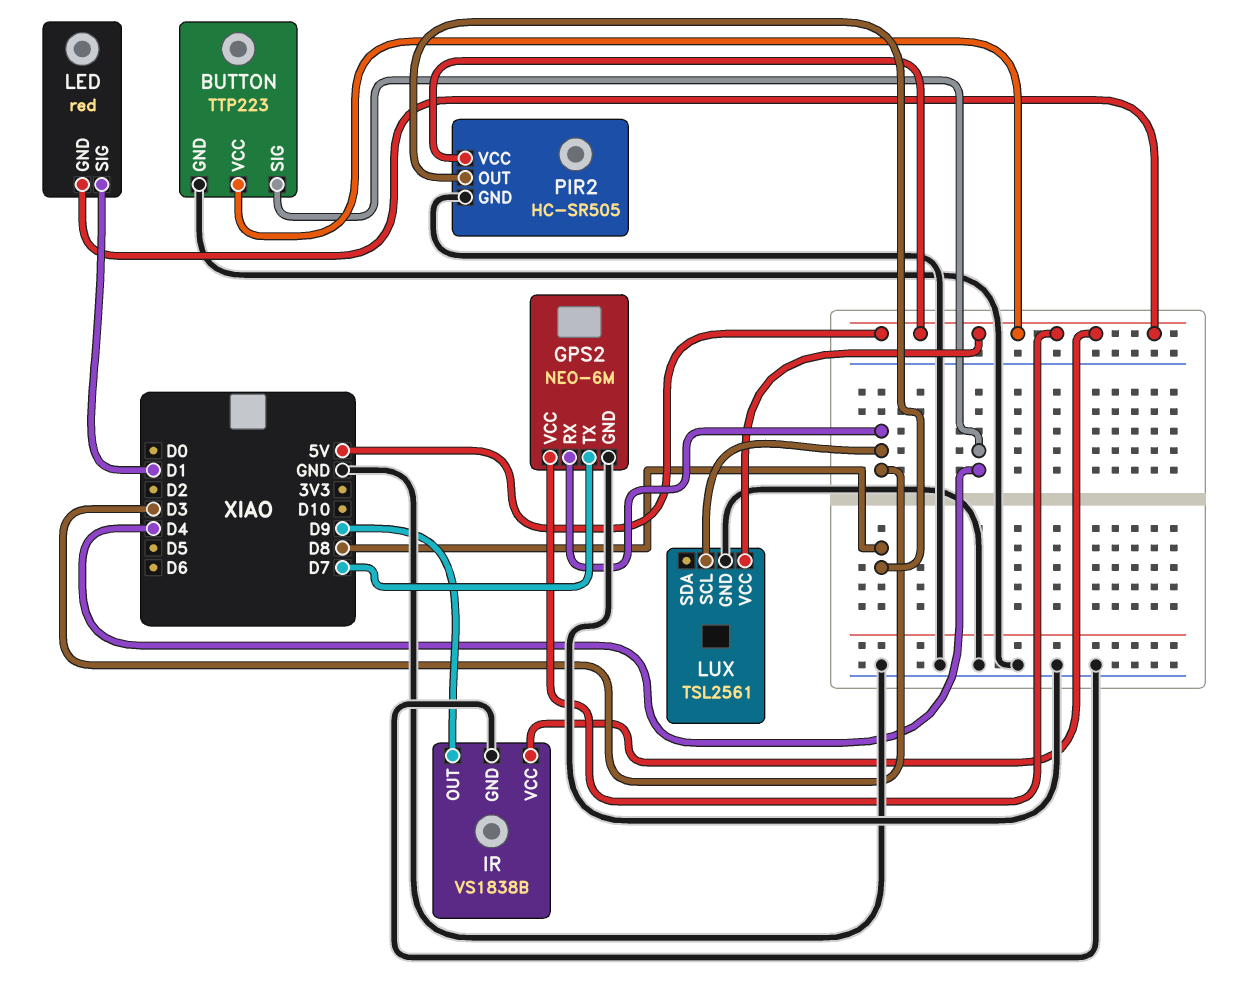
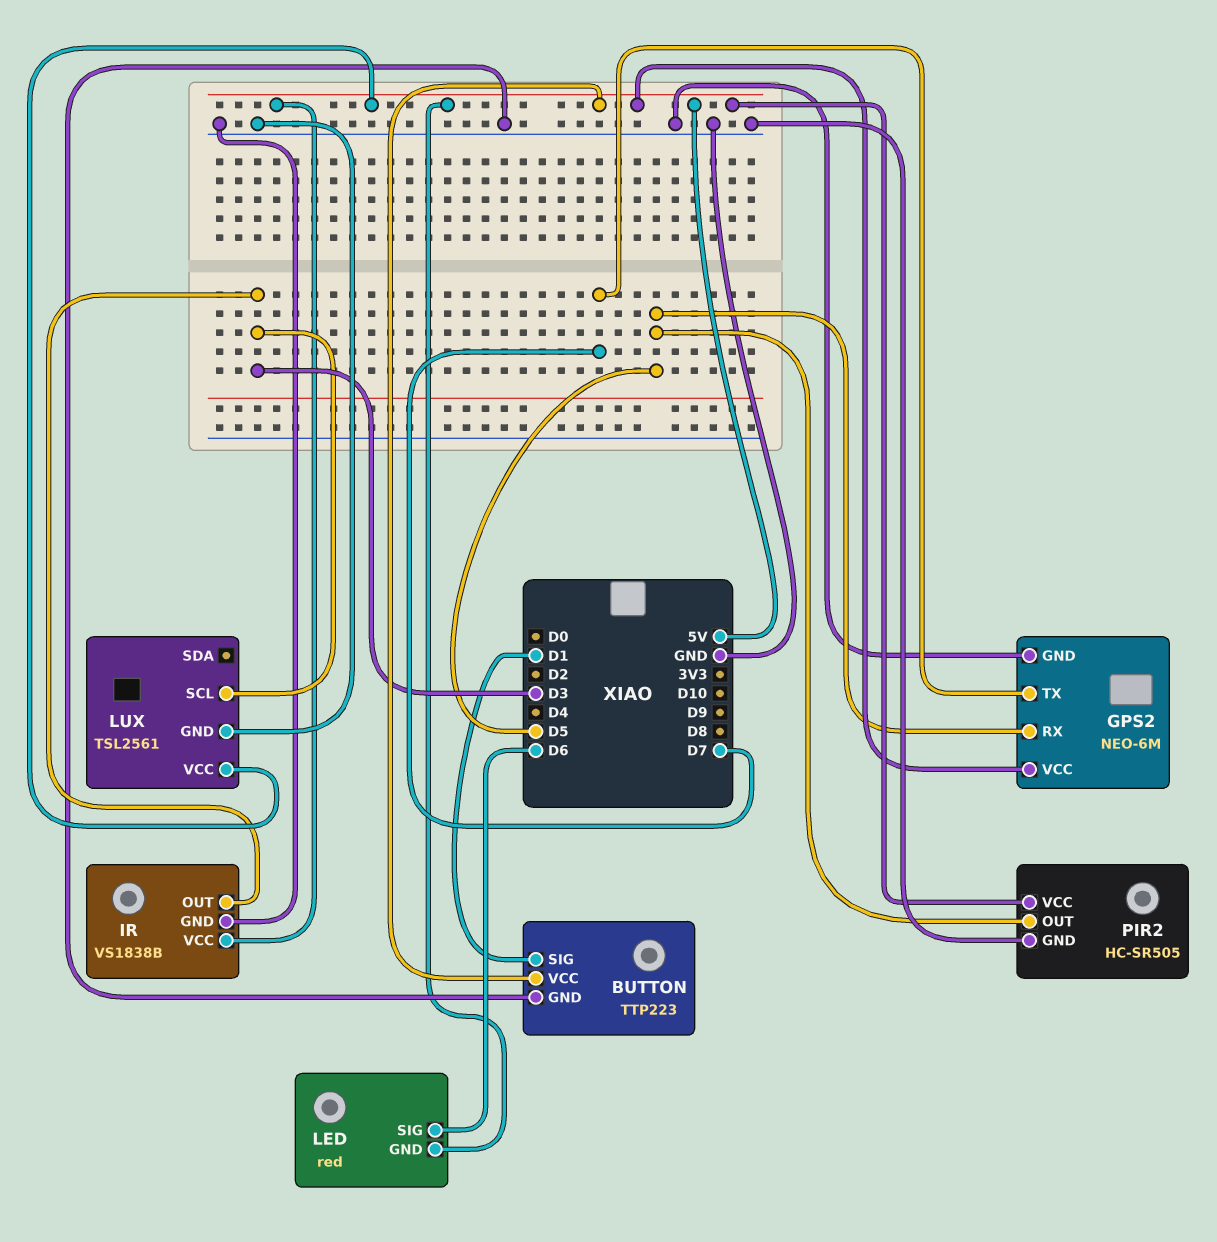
BUTTON pin SIG: D4 -> D1
GPS2 pin RX: D3 -> D5
IR pin OUT: D9 -> D3
LED pin SIG: D1 -> D6
PIR2 pin OUT: D8 -> D5

